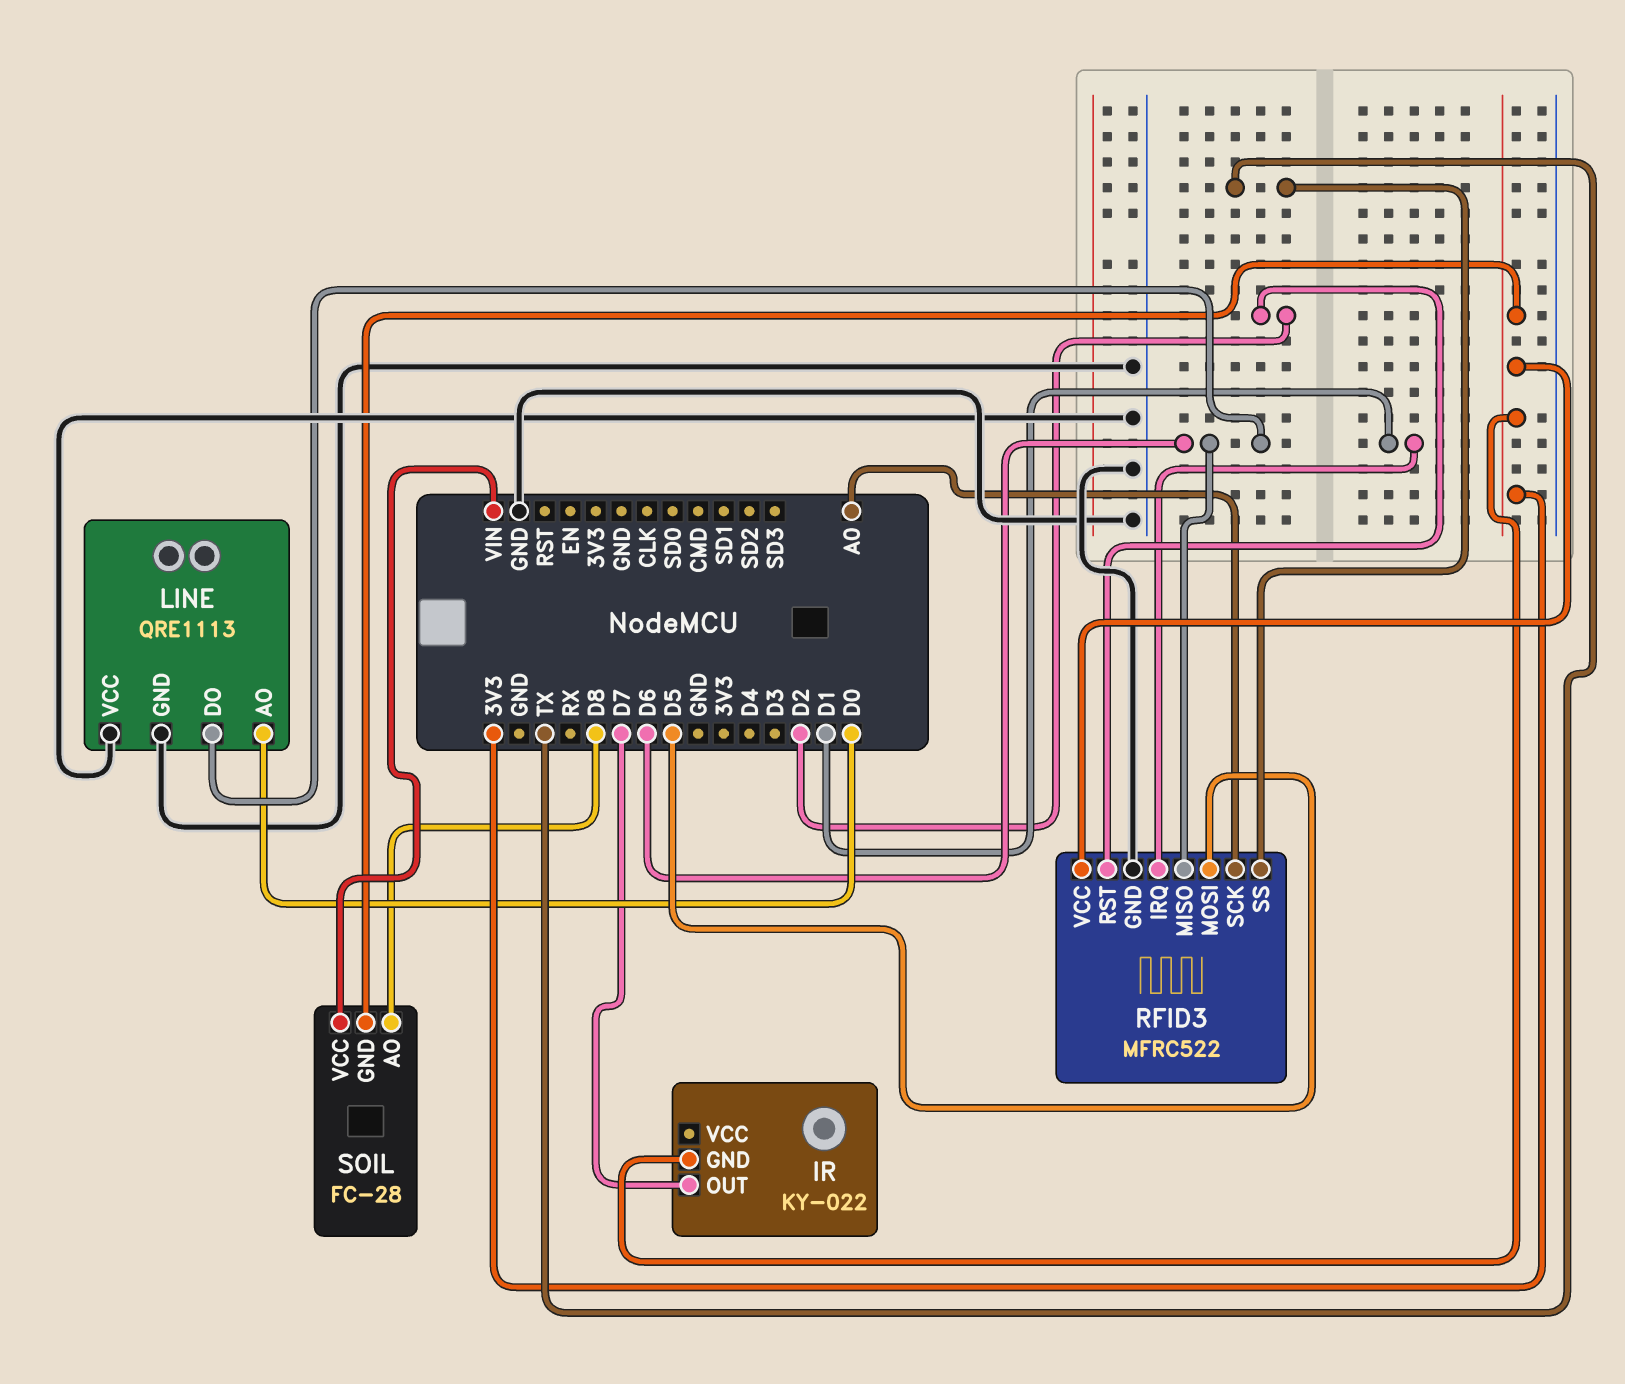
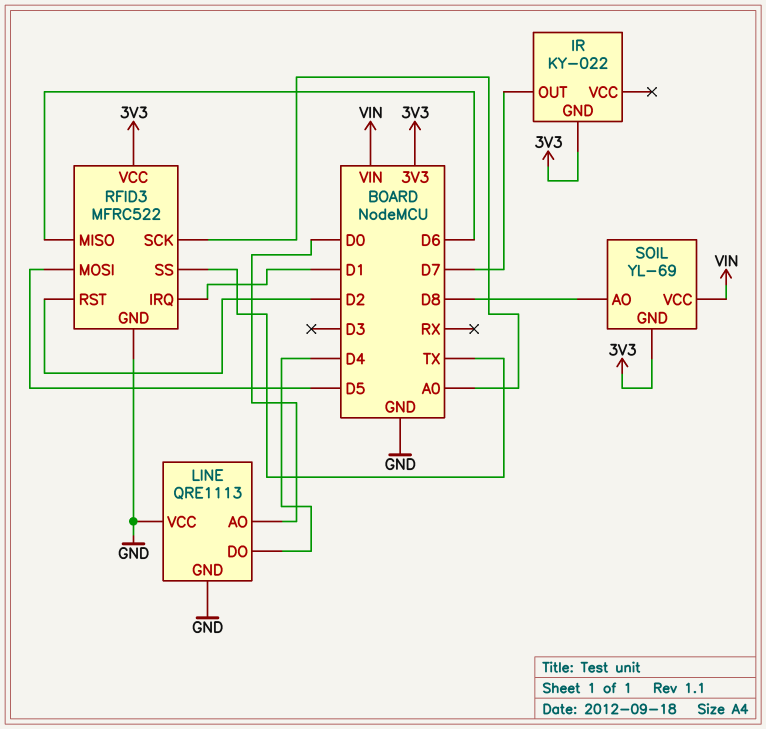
LINE pin DO: D6 -> D4
SOIL: FC-28 -> YL-69

